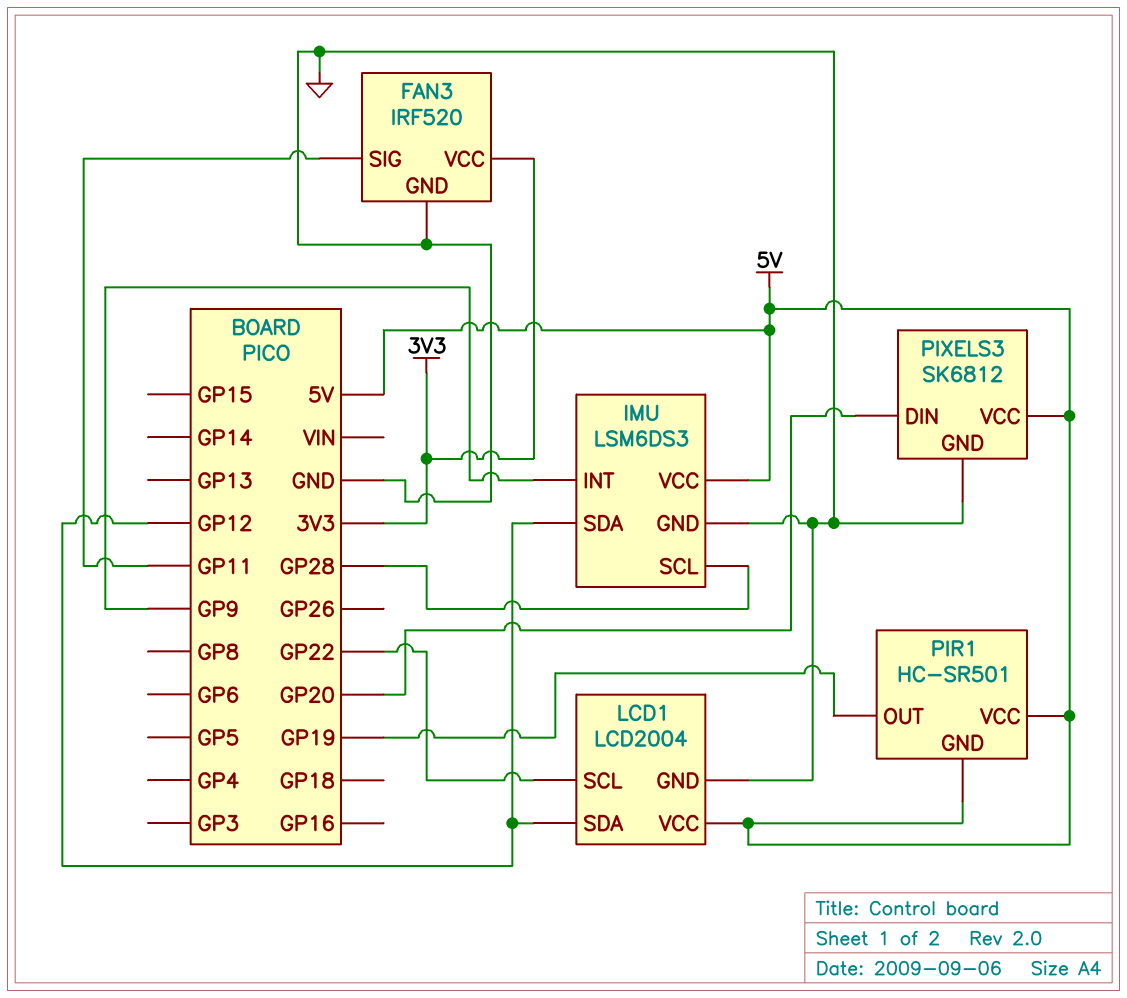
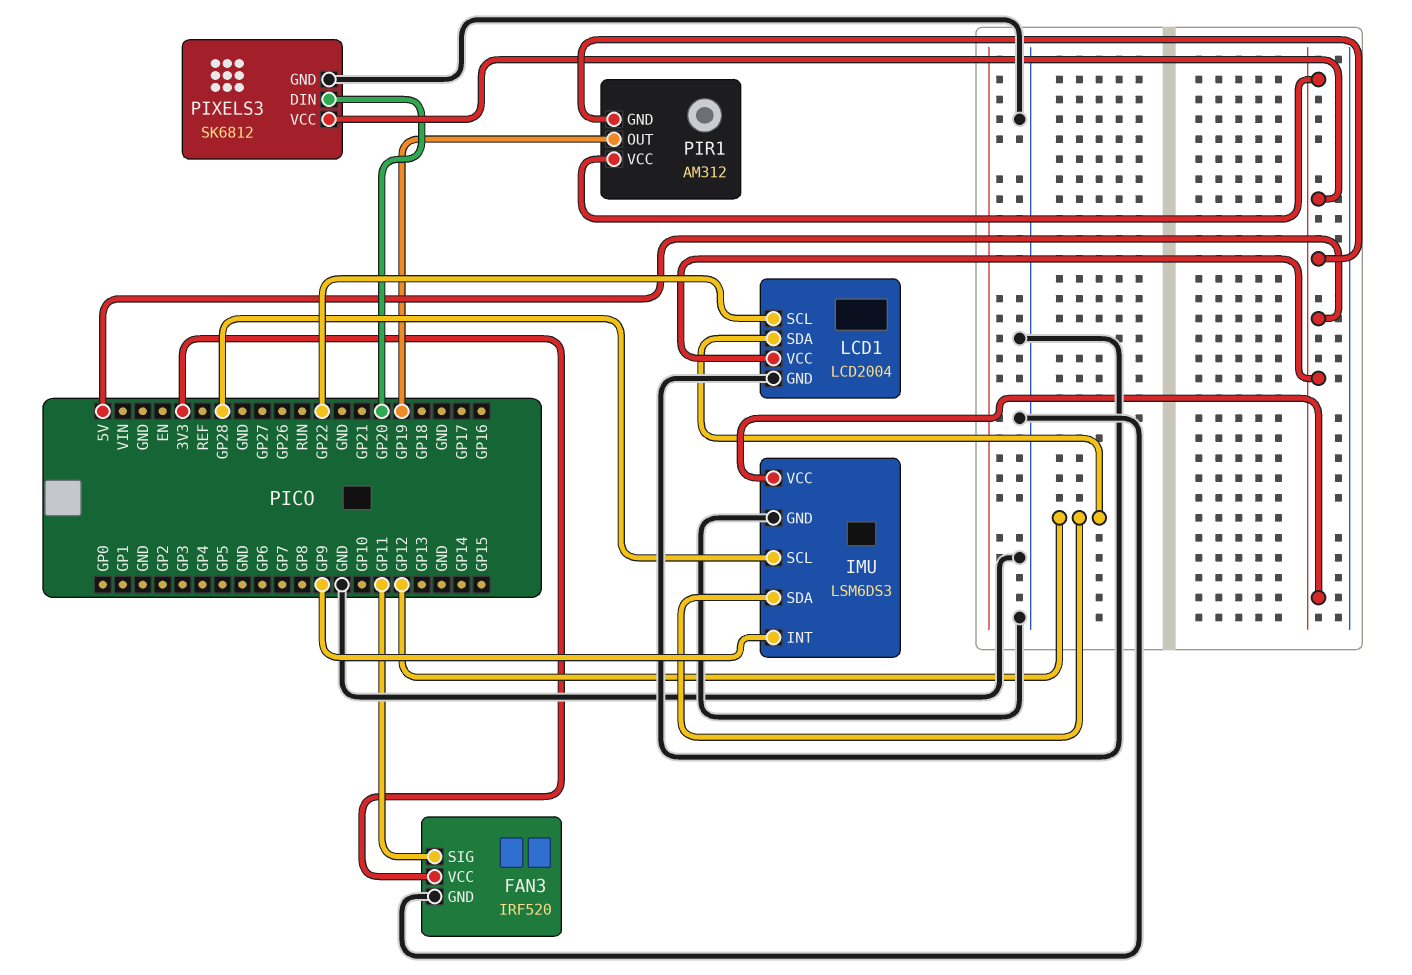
PIR1: HC-SR501 -> AM312

